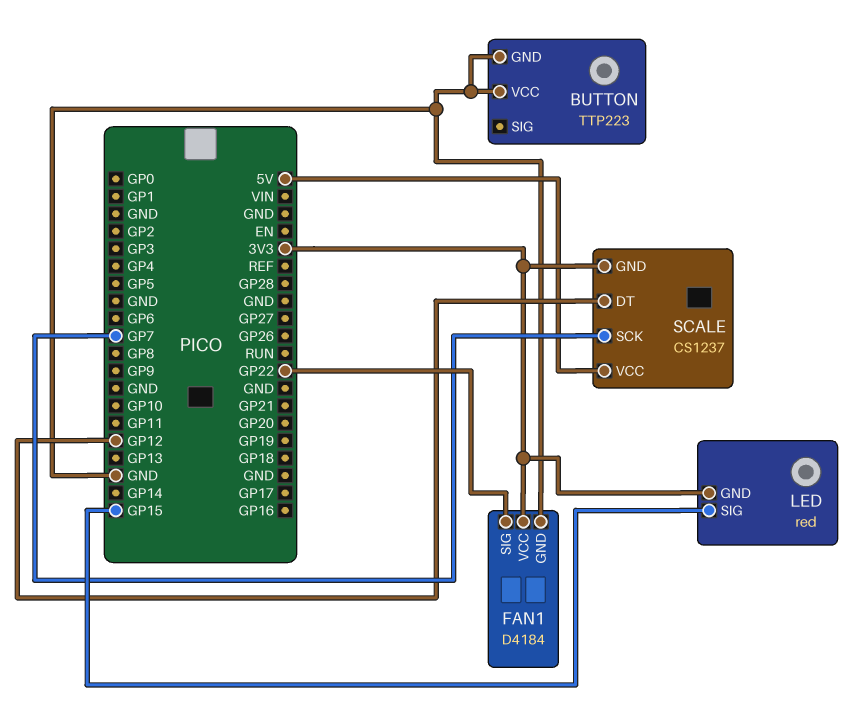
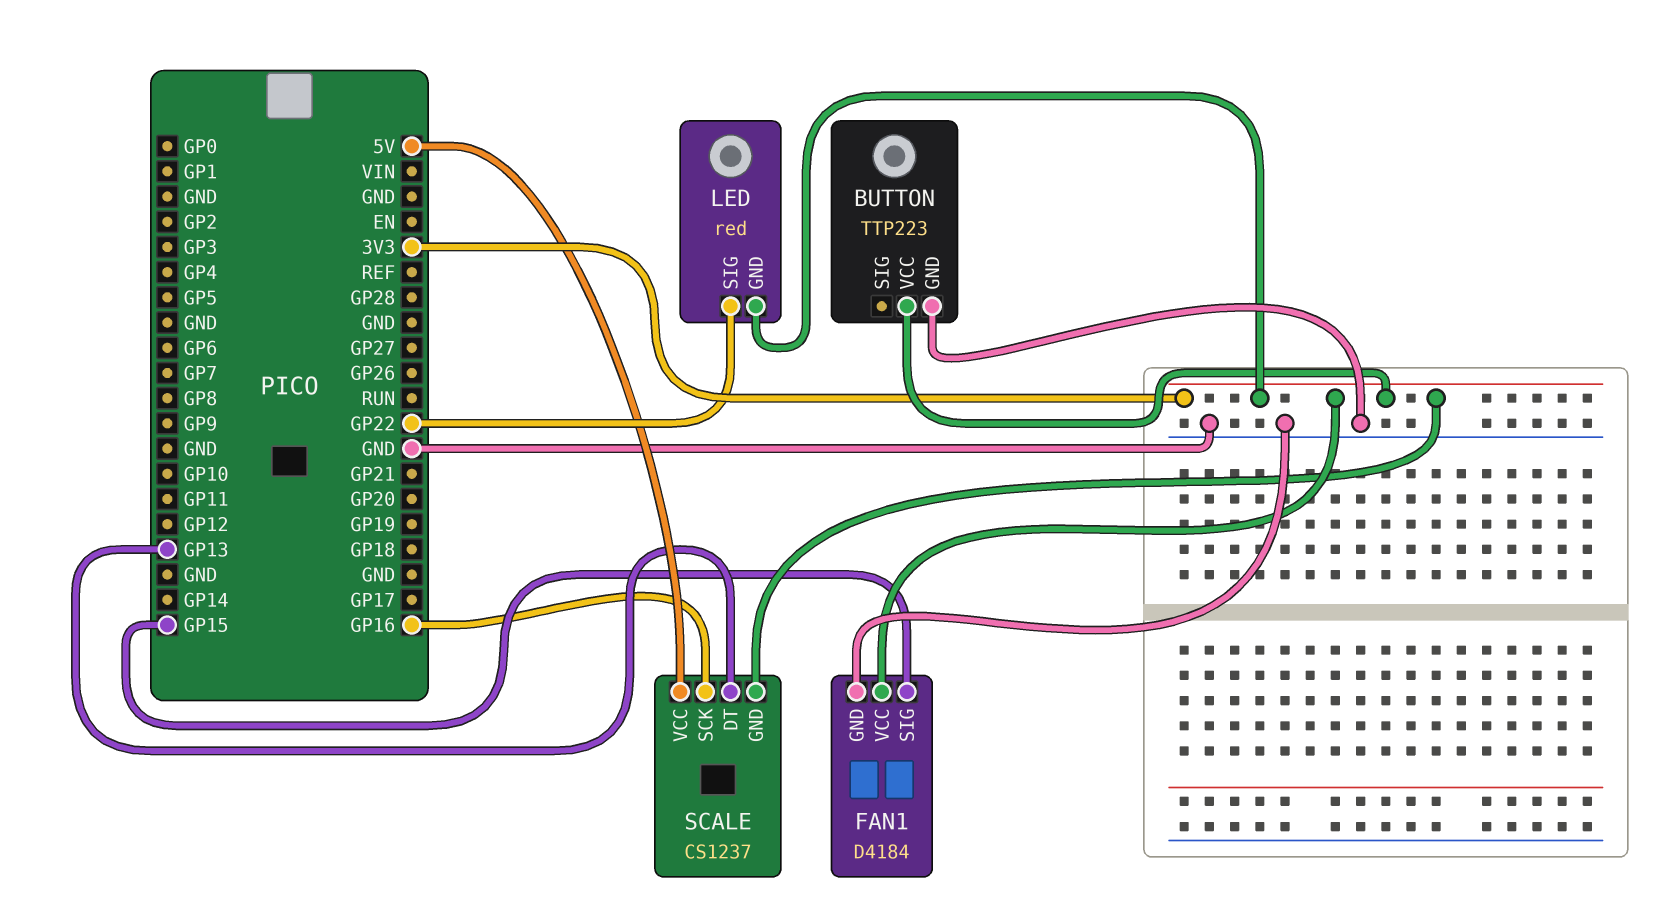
BUTTON pin VCC: GND -> 3V3
FAN1 pin SIG: GP22 -> GP15
LED pin SIG: GP15 -> GP22
SCALE pin DT: GP12 -> GP13
SCALE pin SCK: GP7 -> GP16

